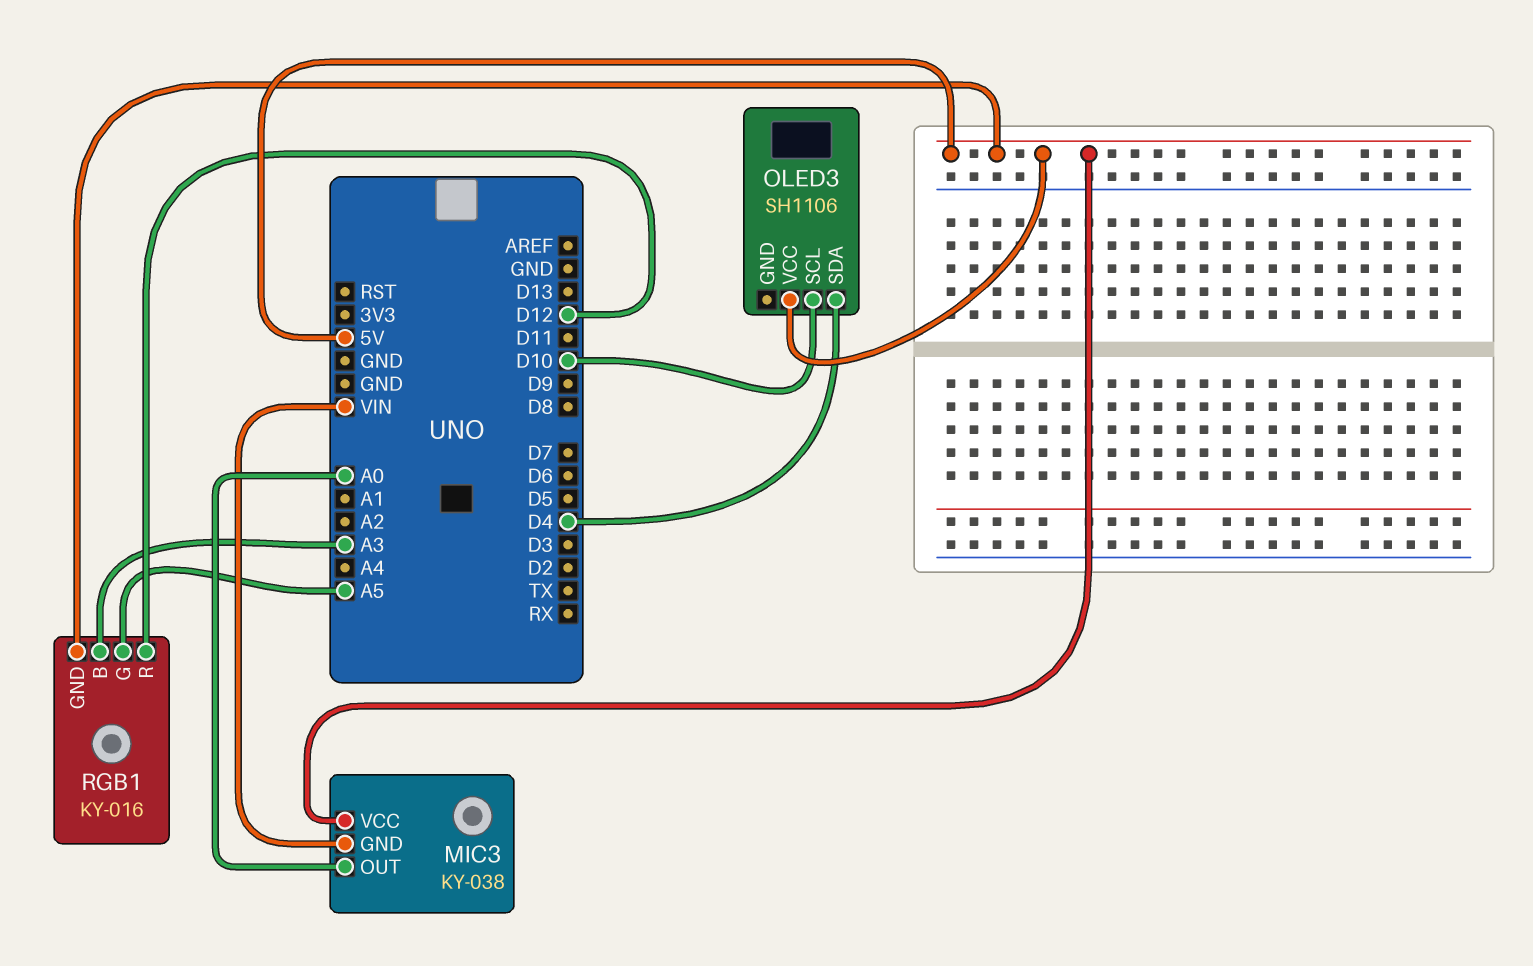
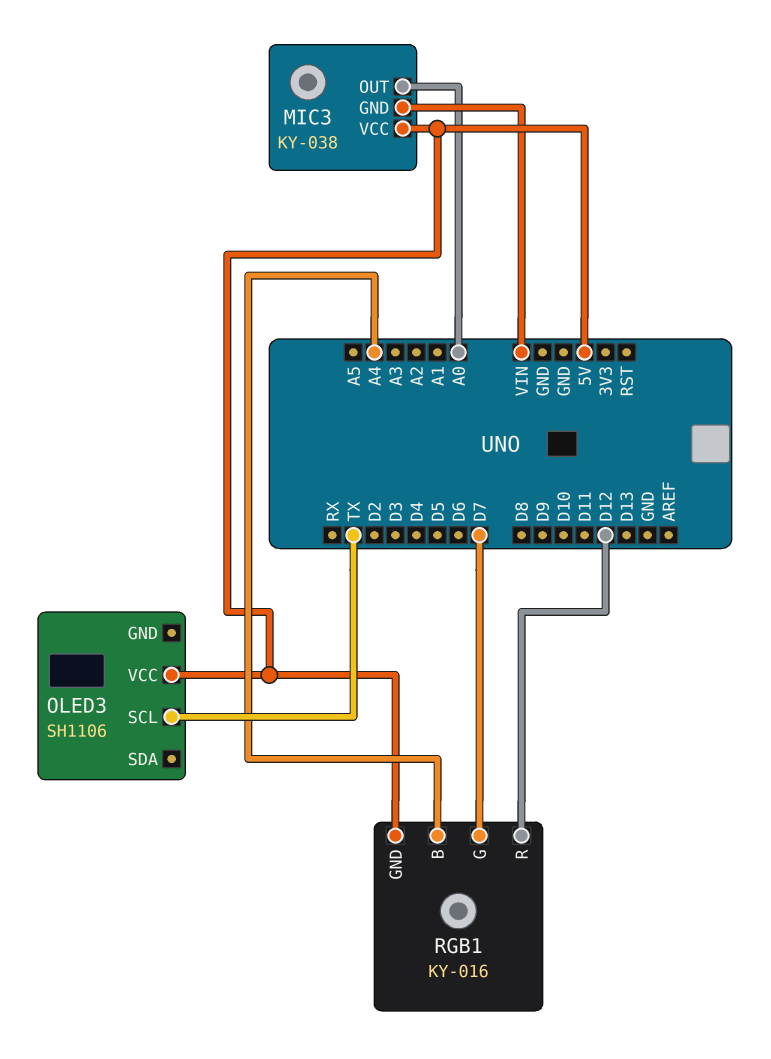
OLED3 pin SCL: D10 -> TX
OLED3 pin SDA: D4 -> none
RGB1 pin B: A3 -> A4
RGB1 pin G: A5 -> D7

